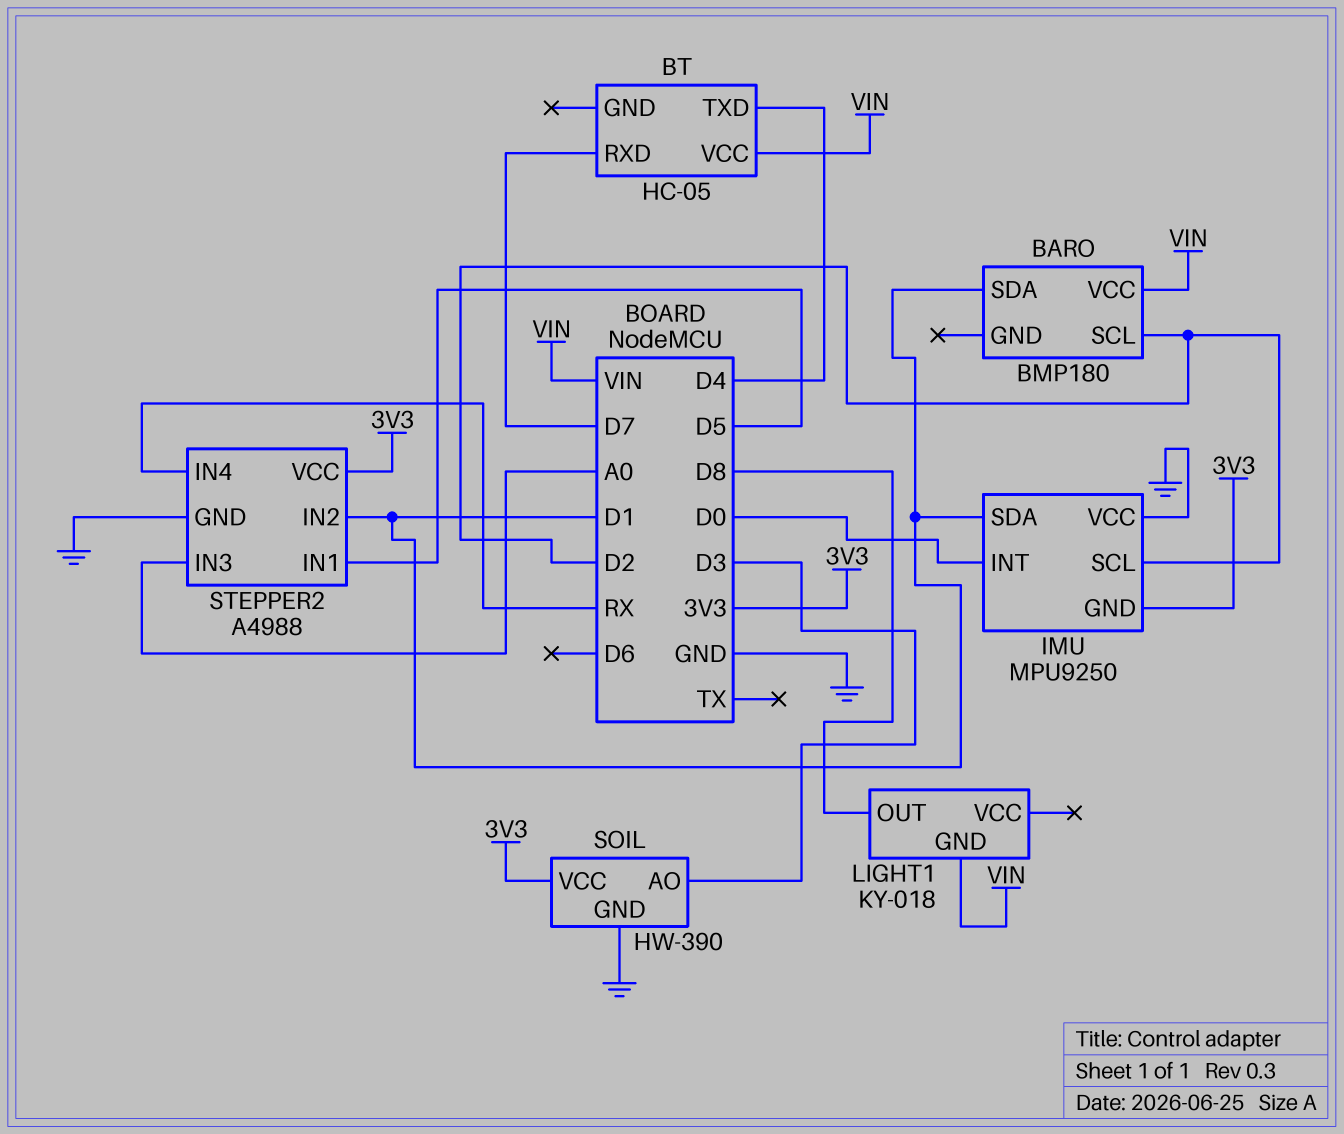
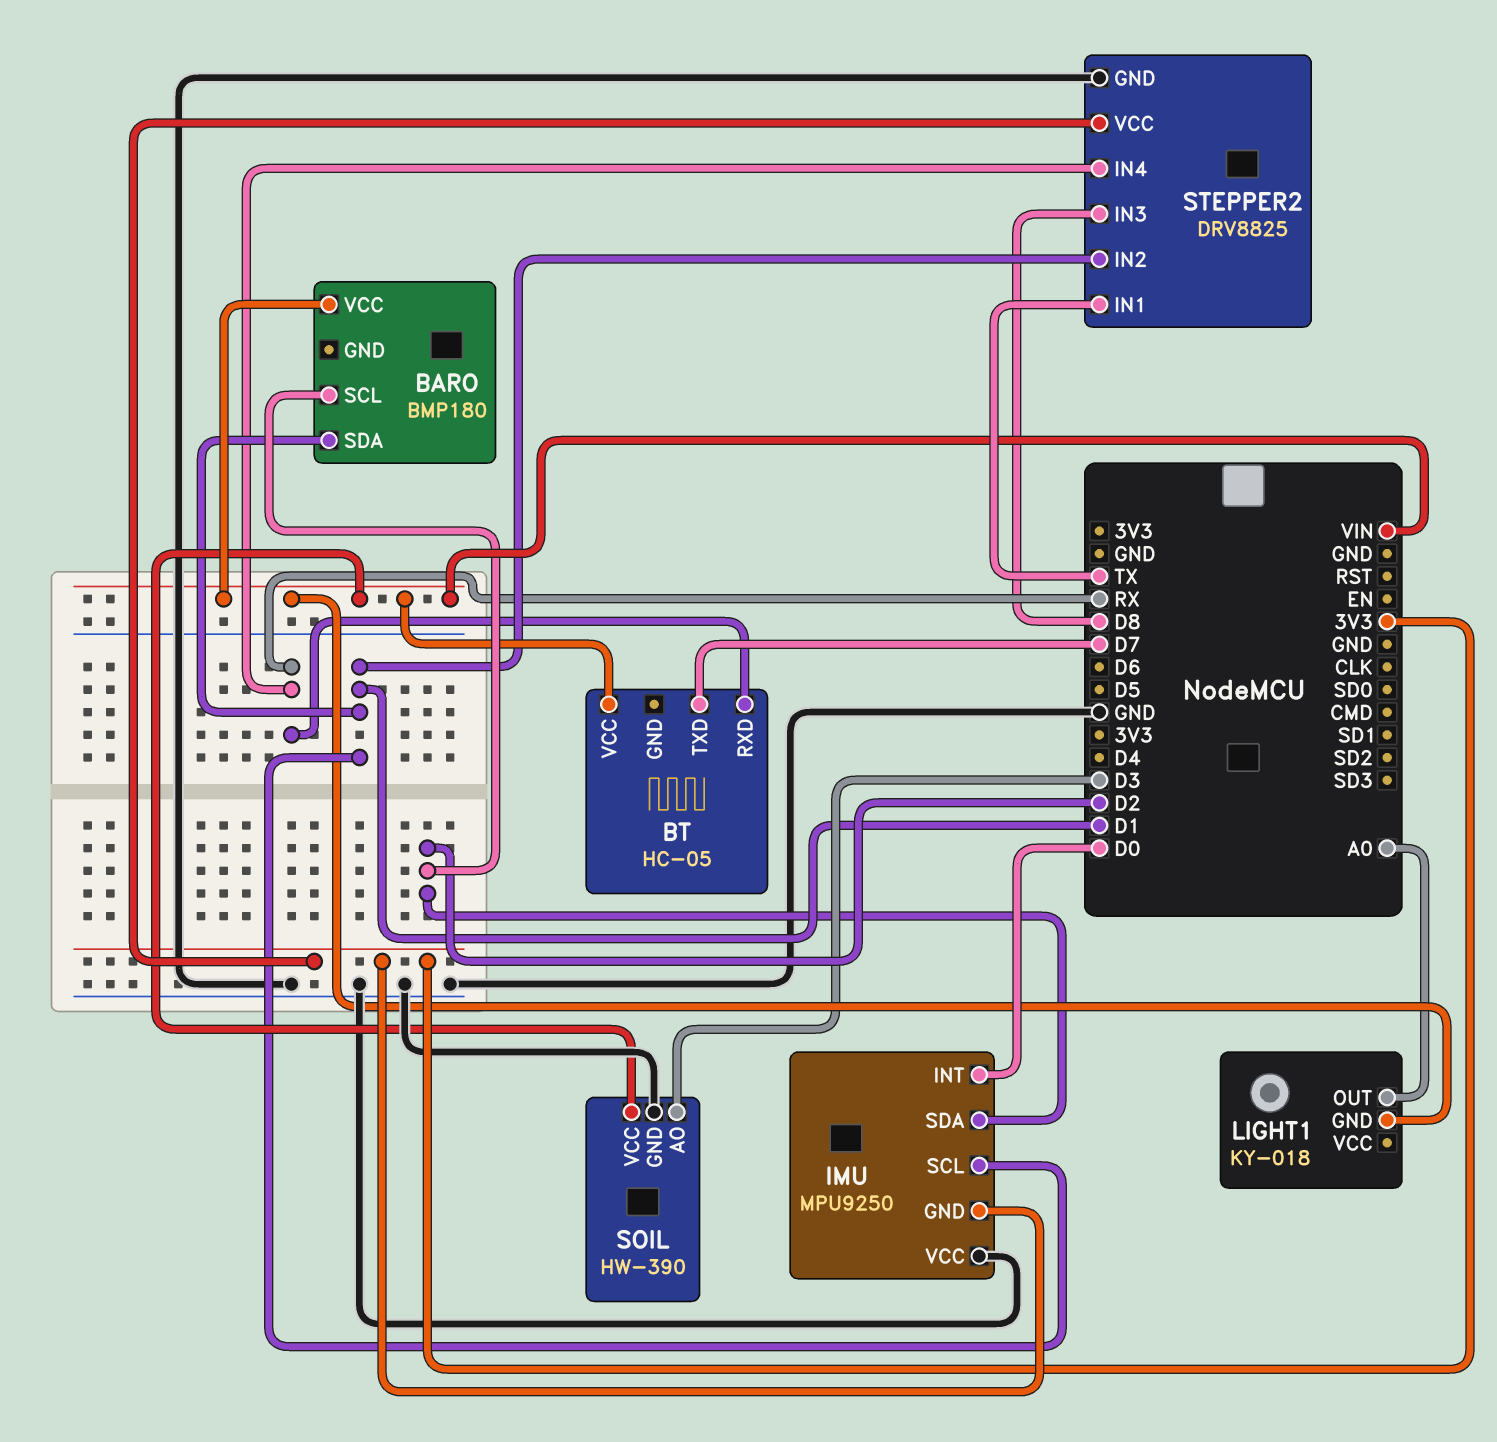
BT pin RXD: D7 -> RX
BT pin TXD: D4 -> D7
IMU pin SCL: D2 -> D1
IMU pin SDA: D1 -> D2
LIGHT1 pin OUT: D8 -> A0
SOIL pin VCC: 3V3 -> VIN
STEPPER2: A4988 -> DRV8825
STEPPER2 pin IN1: D5 -> TX
STEPPER2 pin IN3: A0 -> D8

